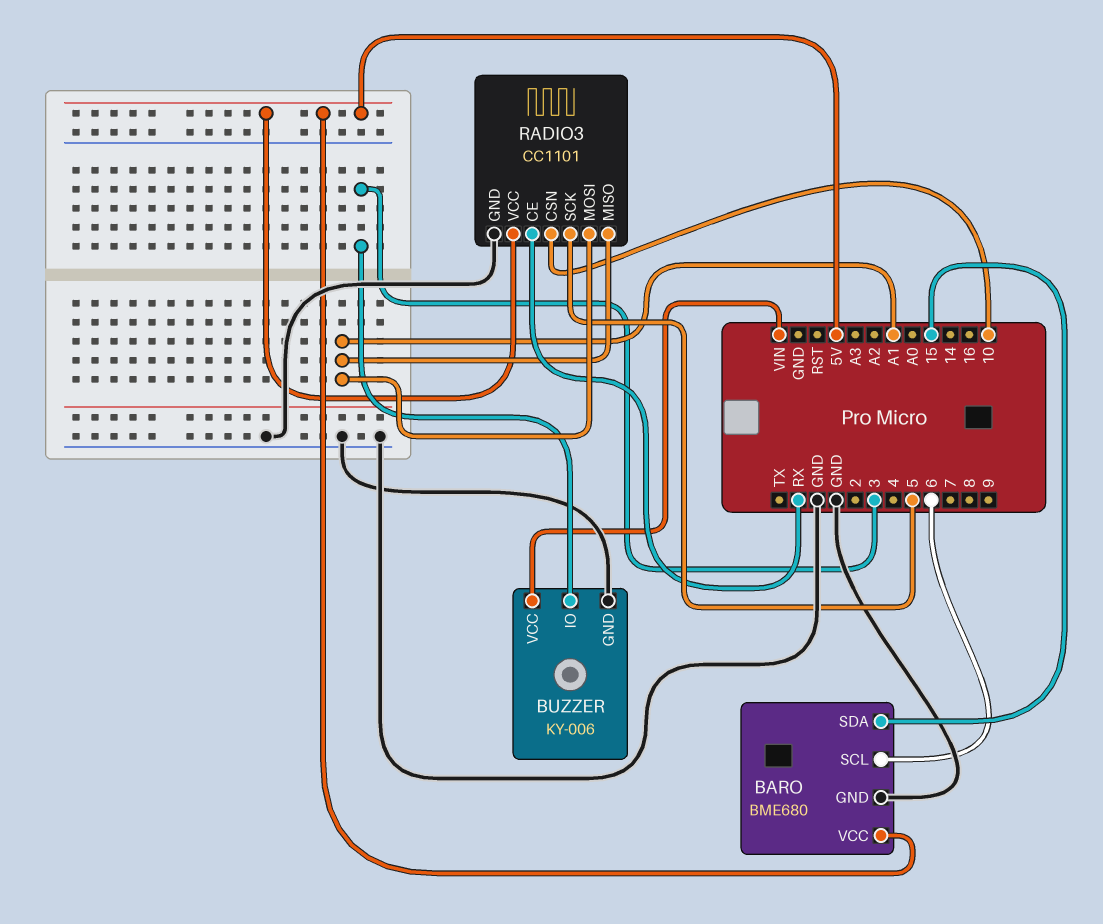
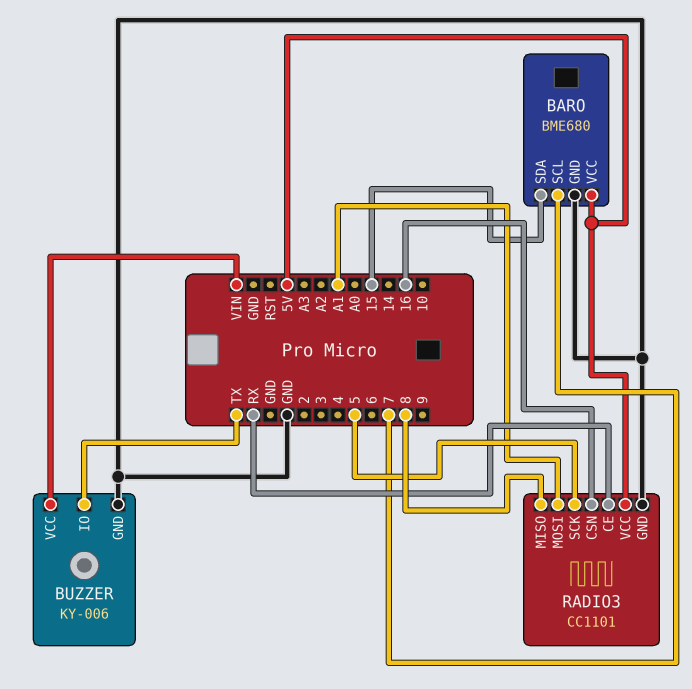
BARO pin SCL: 6 -> 7
BUZZER pin IO: 3 -> TX
RADIO3 pin CSN: 10 -> 16
RADIO3 pin MISO: A1 -> 8

